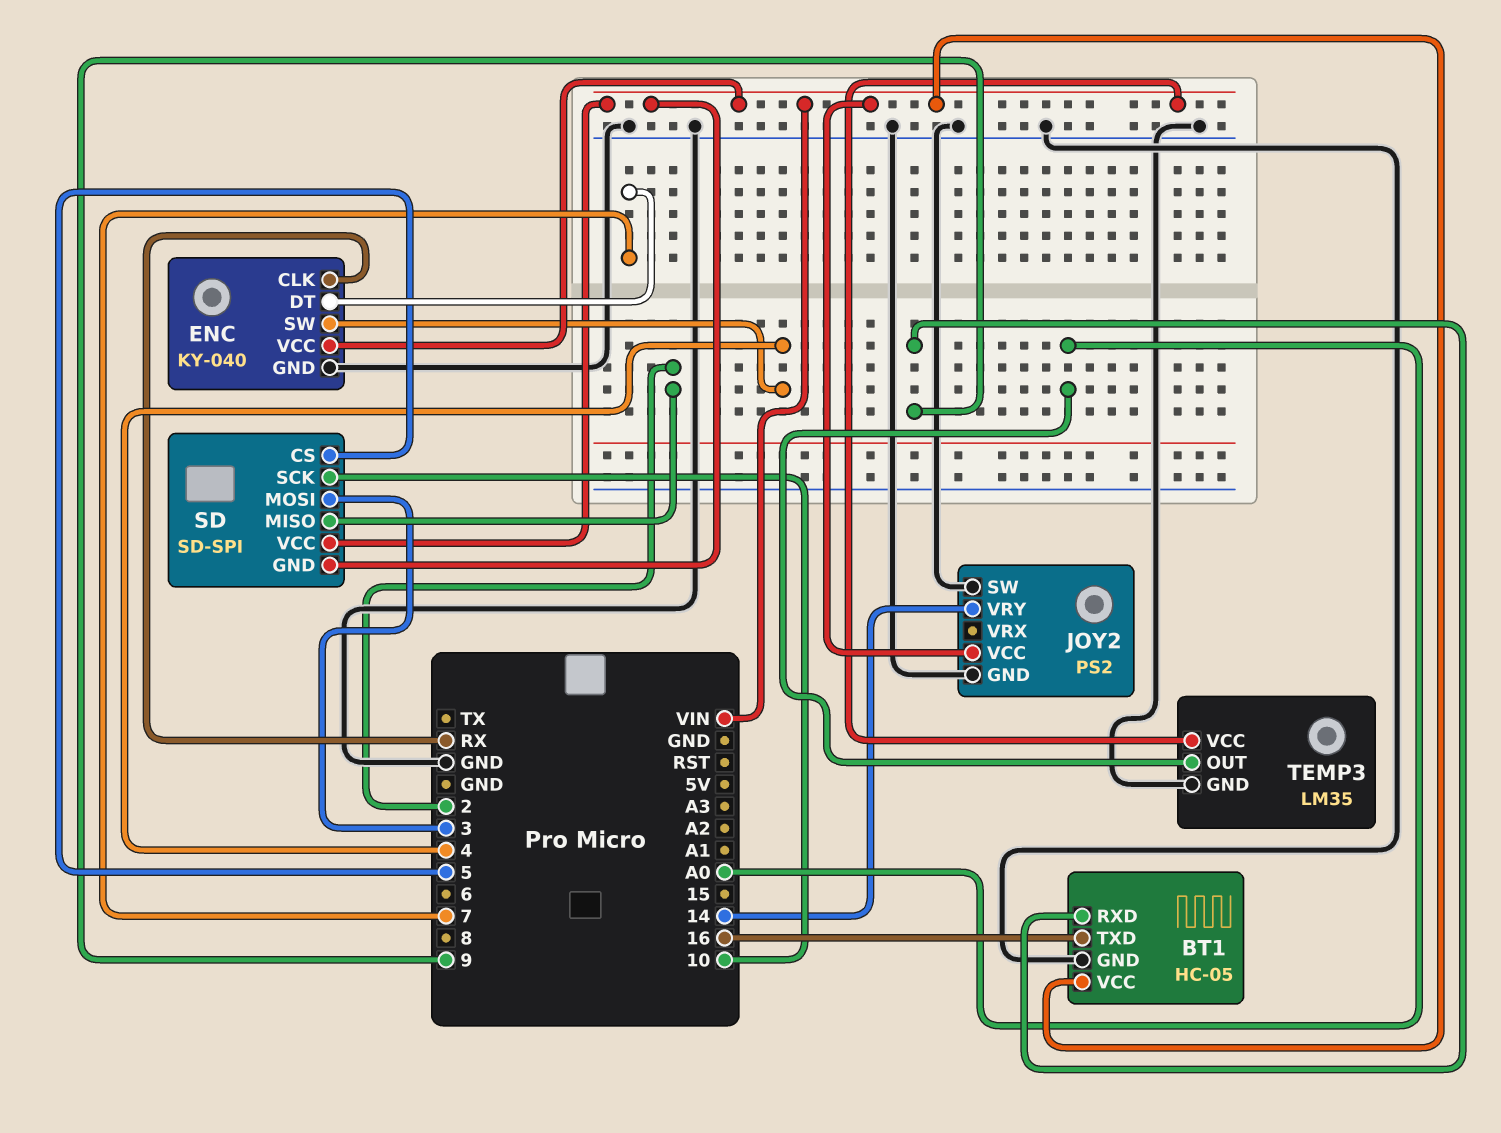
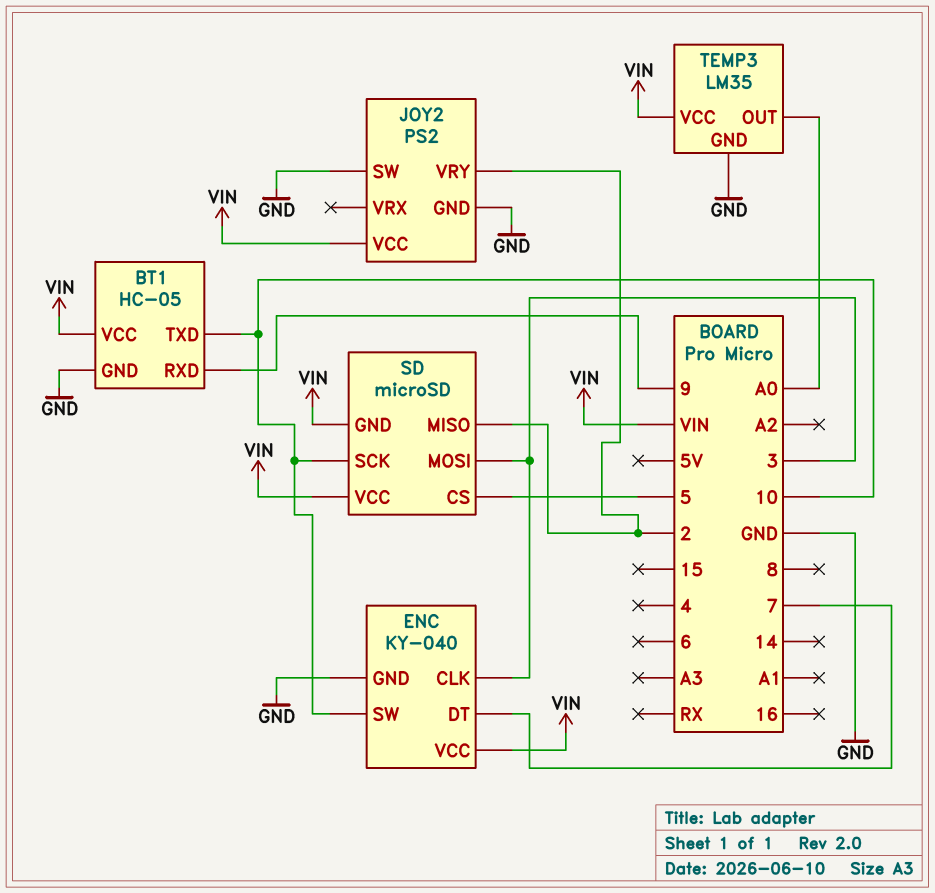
BT1 pin TXD: 16 -> 10
ENC pin CLK: RX -> 3
ENC pin SW: 4 -> 10
JOY2 pin VRY: 14 -> 2
SD: SD-SPI -> microSD

